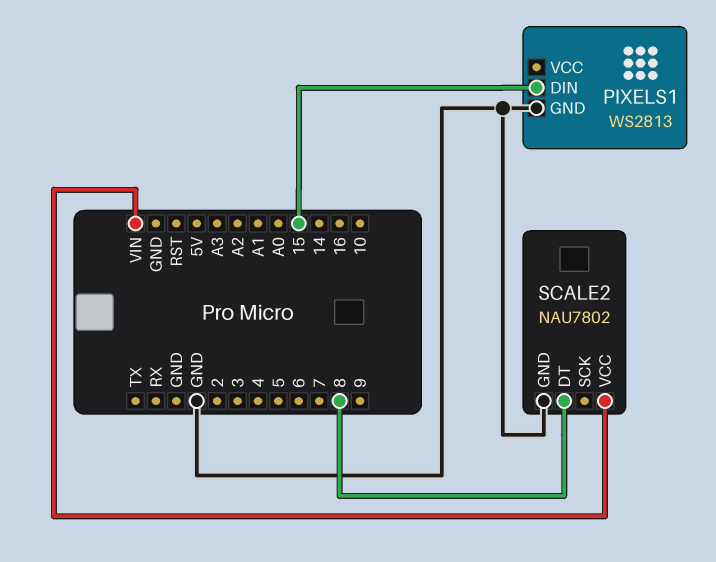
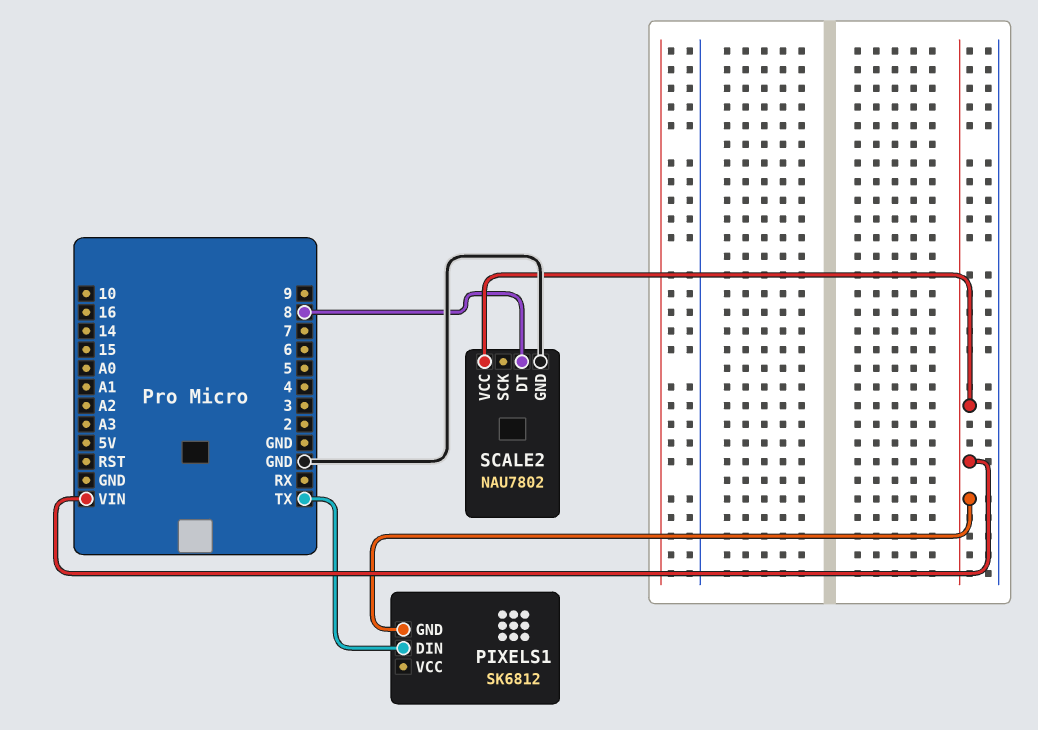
PIXELS1: WS2813 -> SK6812
PIXELS1 pin DIN: 15 -> TX
PIXELS1 pin GND: GND -> VIN

